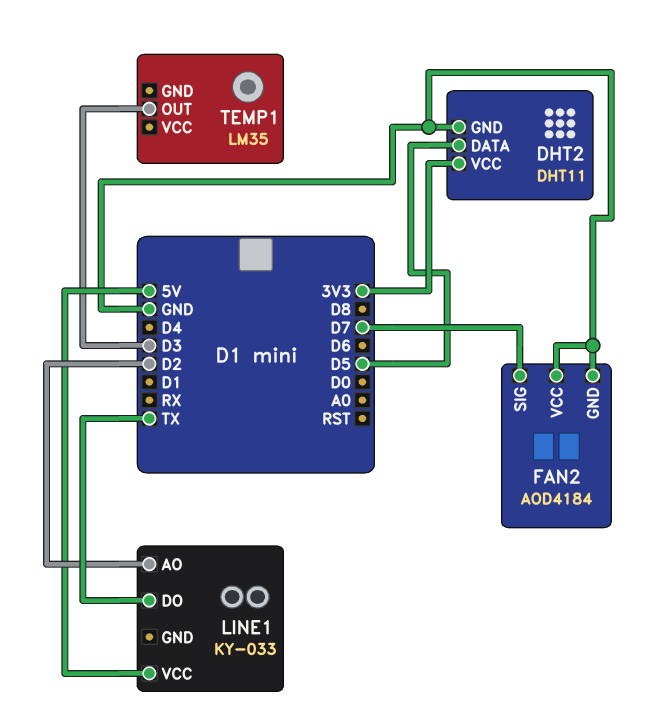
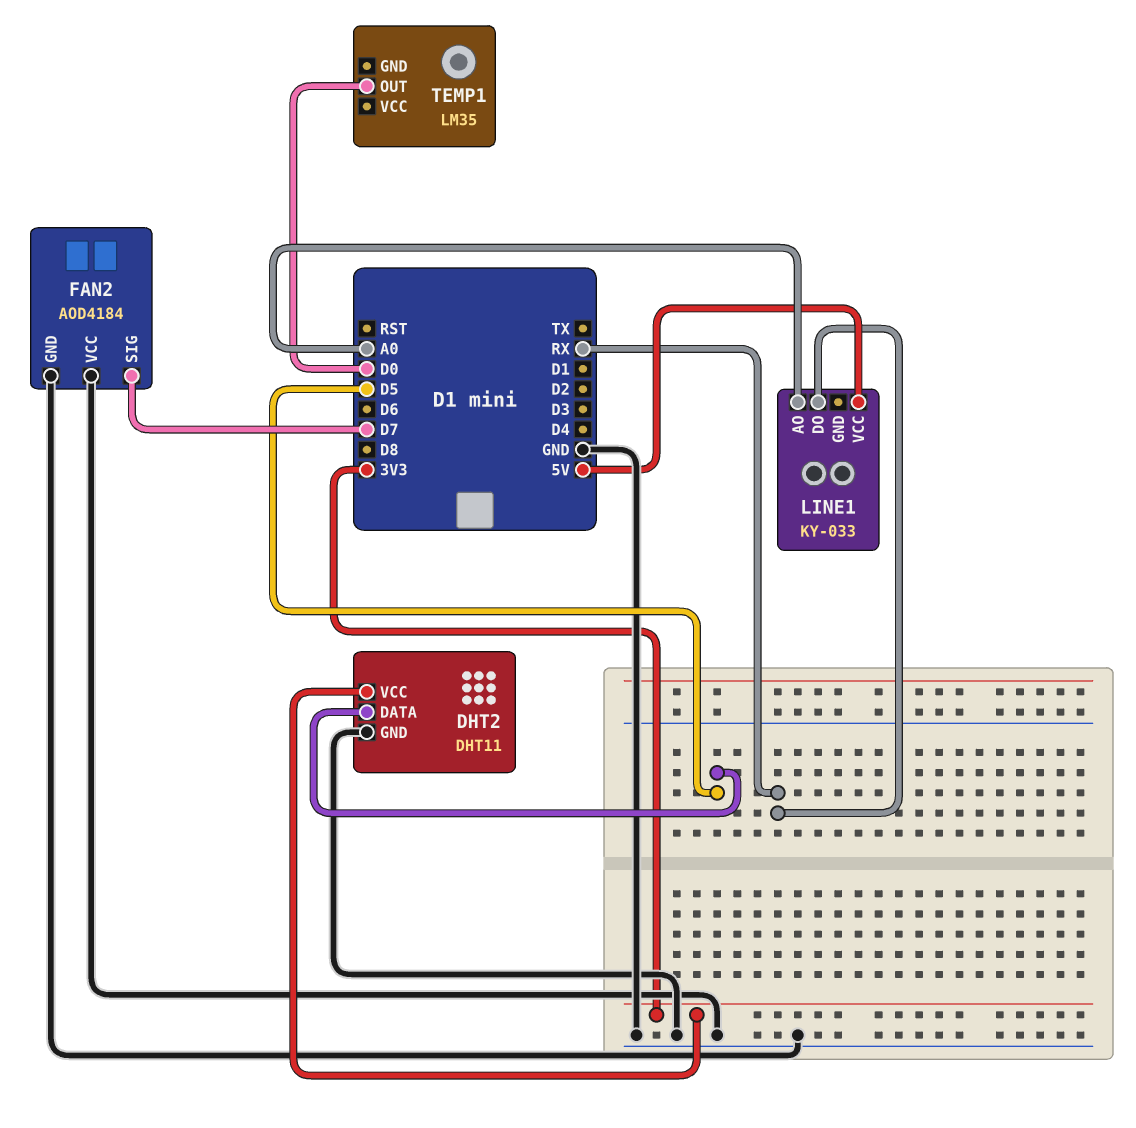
LINE1 pin AO: D2 -> A0
LINE1 pin DO: TX -> RX
TEMP1 pin OUT: D3 -> D0

